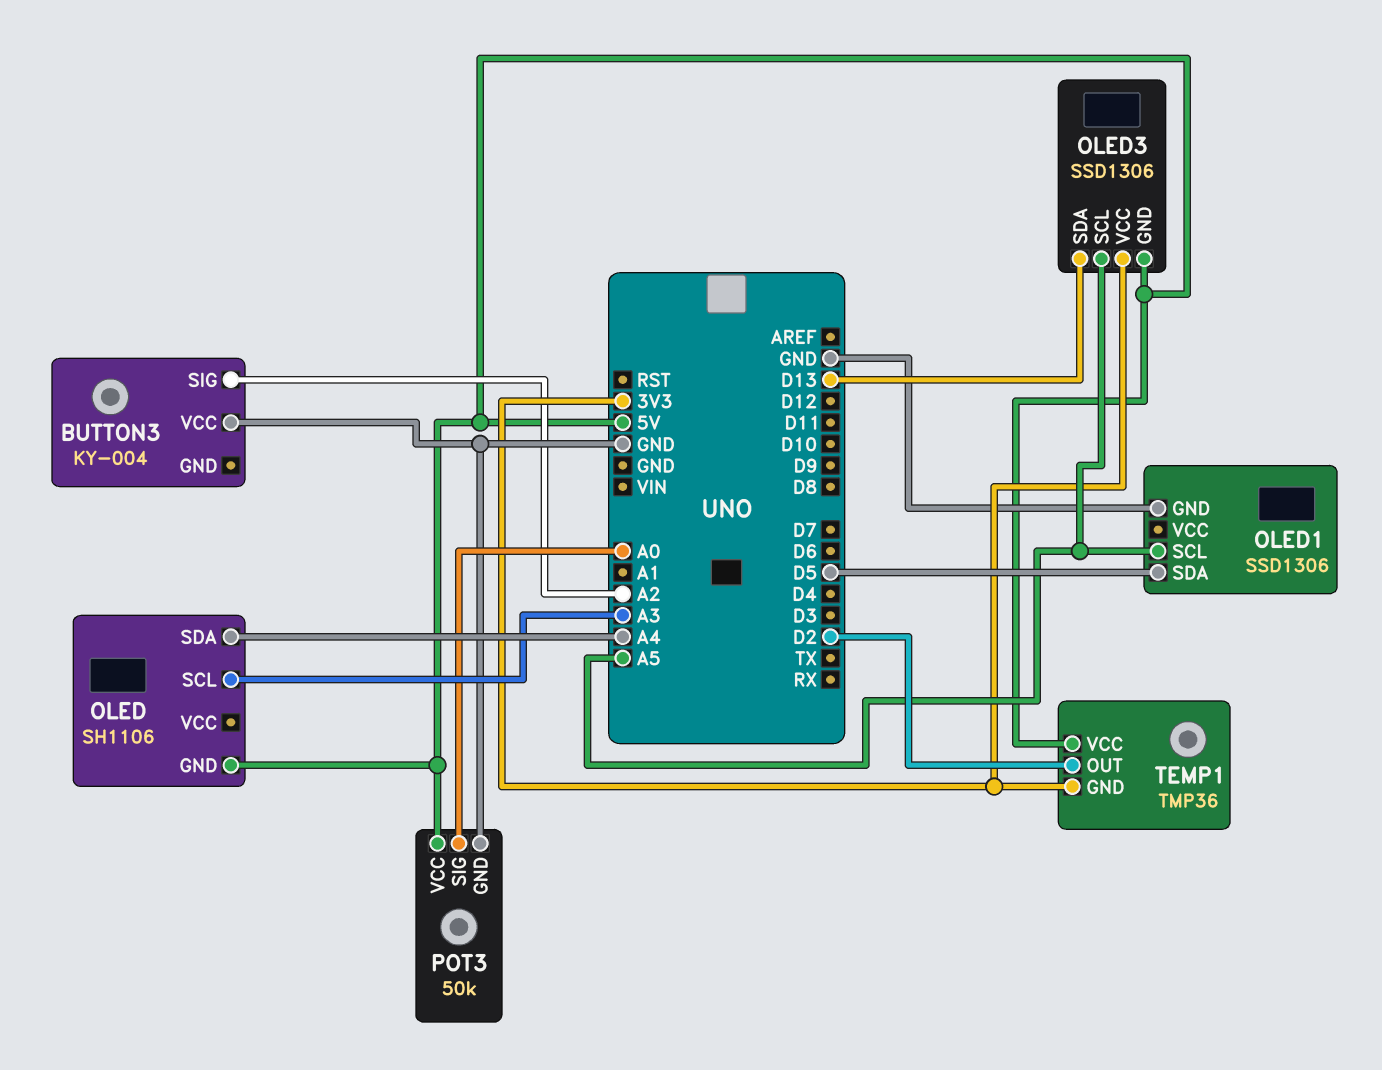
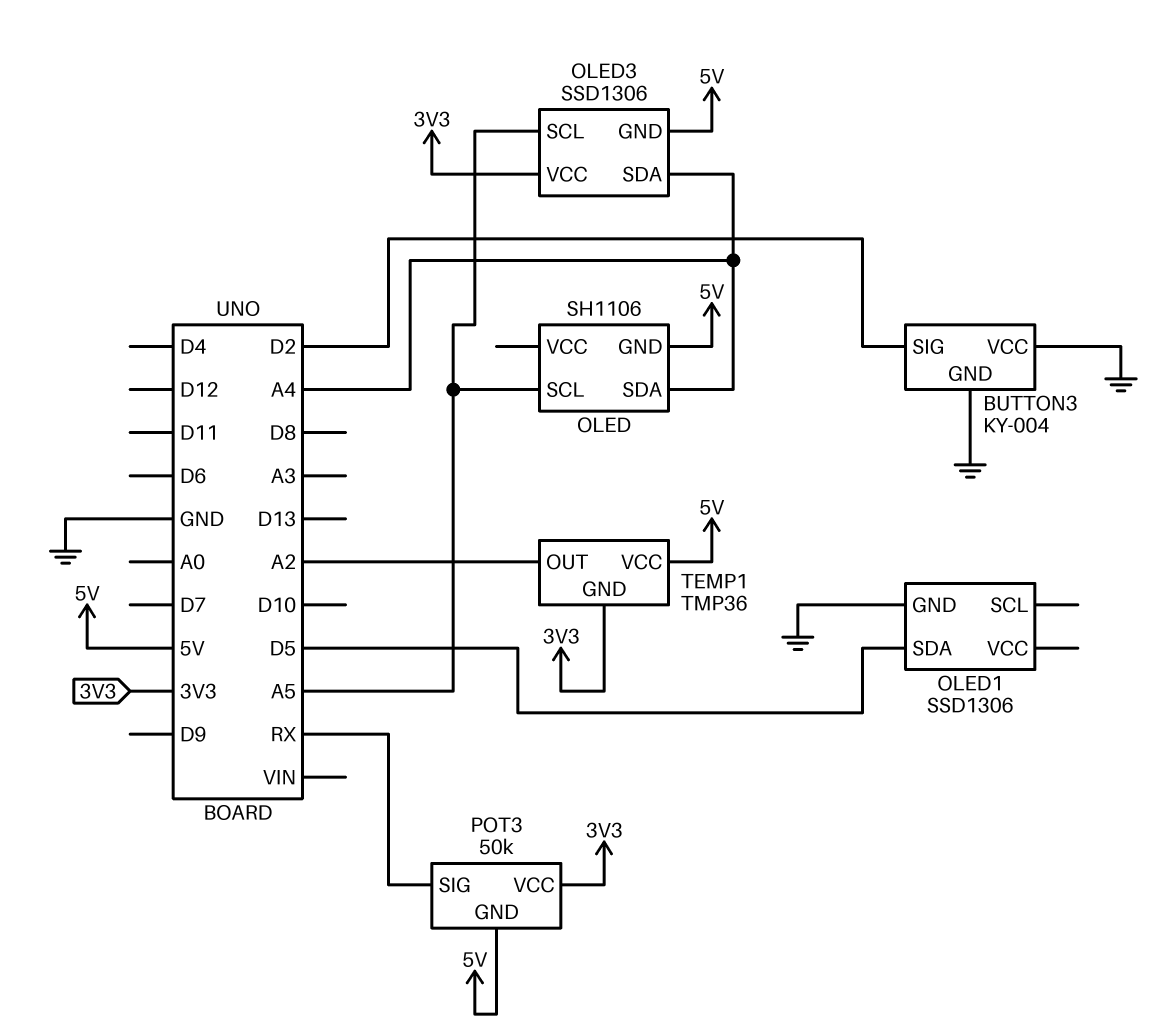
BUTTON3 pin GND: none -> GND
BUTTON3 pin SIG: A2 -> D2
OLED pin SCL: A3 -> A5
OLED1 pin SCL: A5 -> none
OLED3 pin SDA: D13 -> A4
POT3 pin GND: GND -> 5V
POT3 pin SIG: A0 -> RX
POT3 pin VCC: 5V -> 3V3
TEMP1 pin OUT: D2 -> A2

